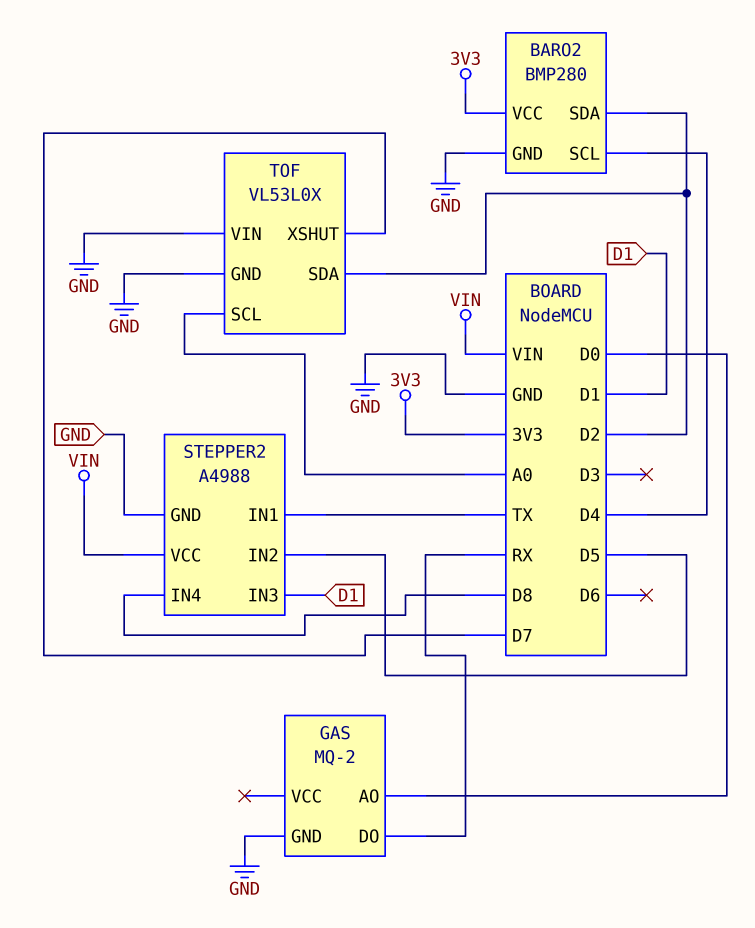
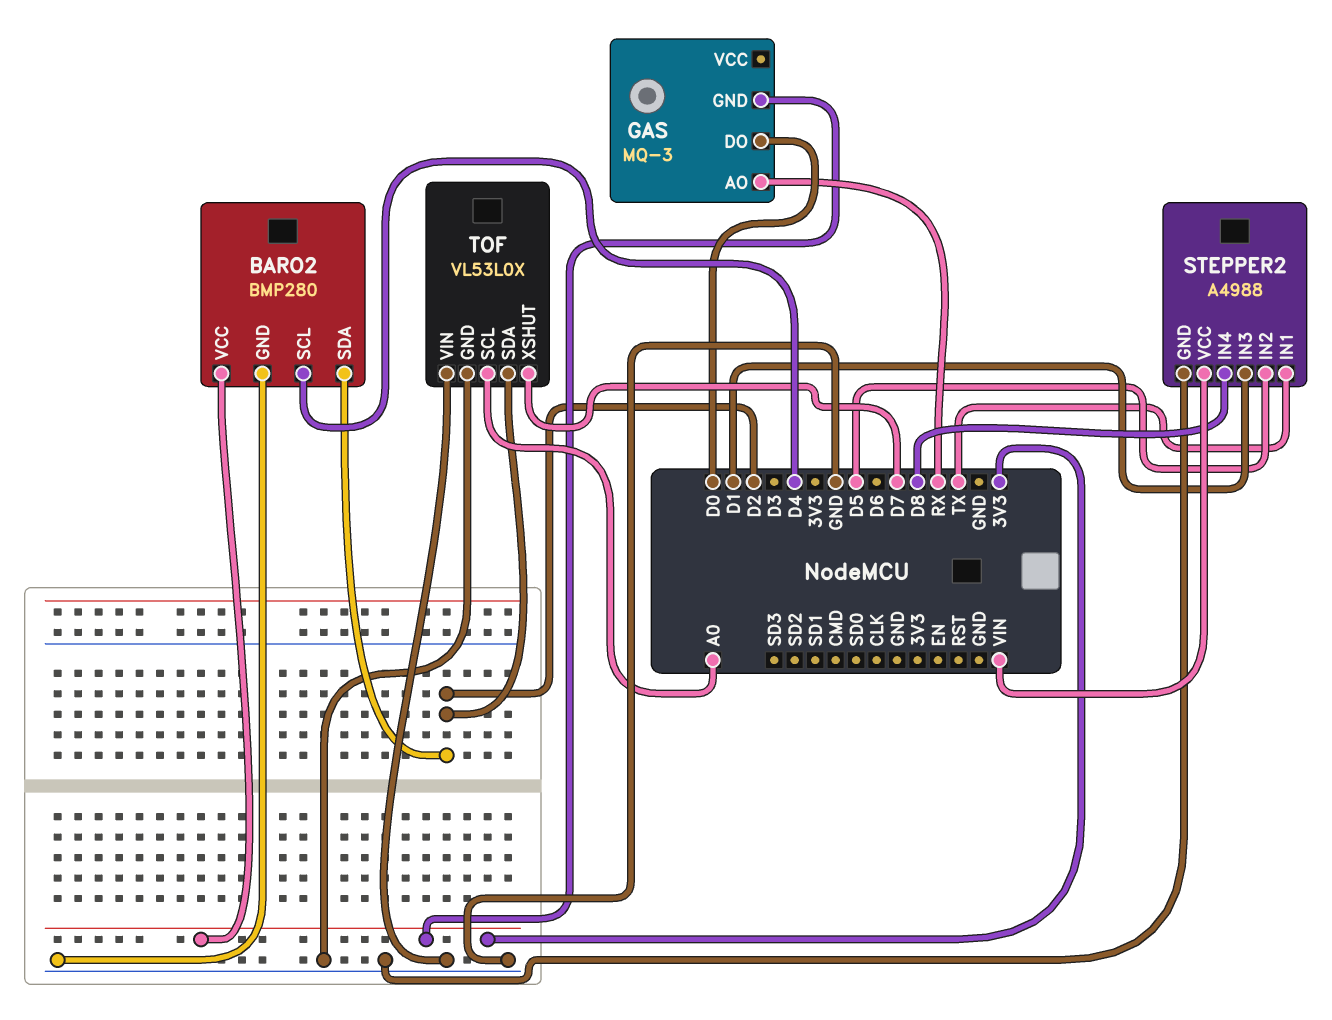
GAS: MQ-2 -> MQ-3
GAS pin AO: D0 -> RX
GAS pin DO: RX -> D0
GAS pin GND: GND -> 3V3

